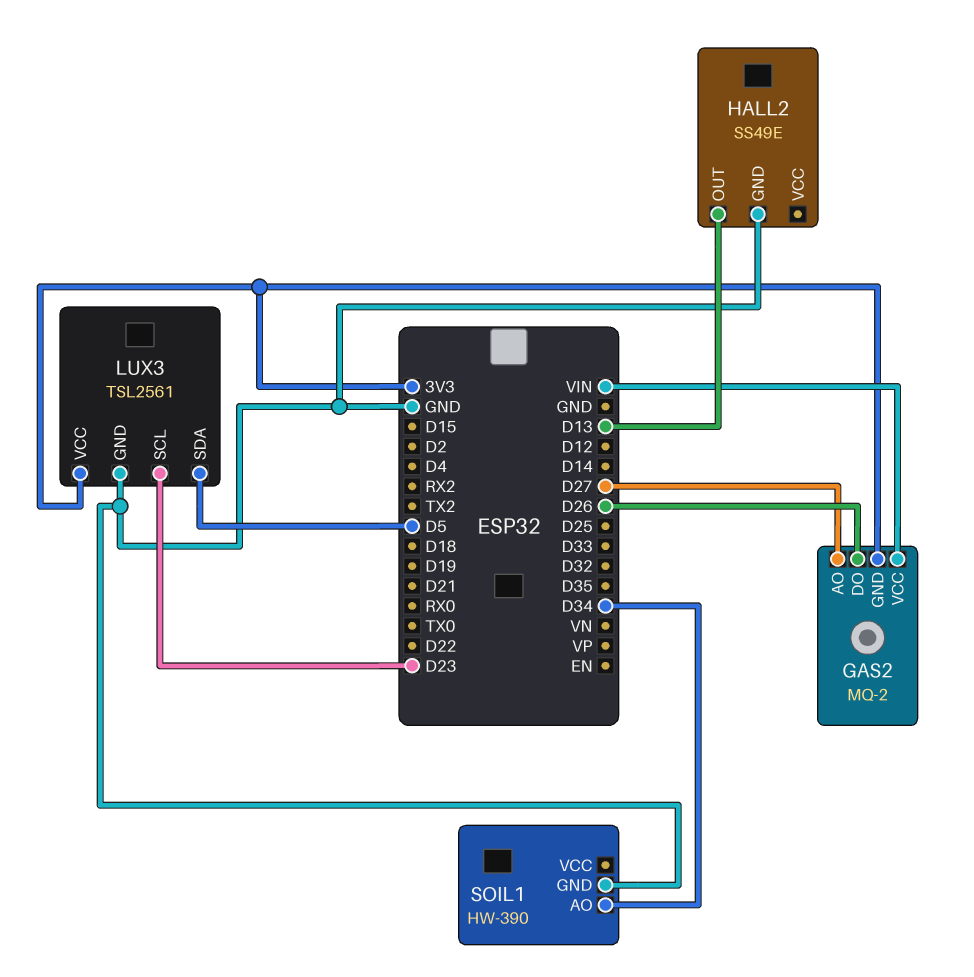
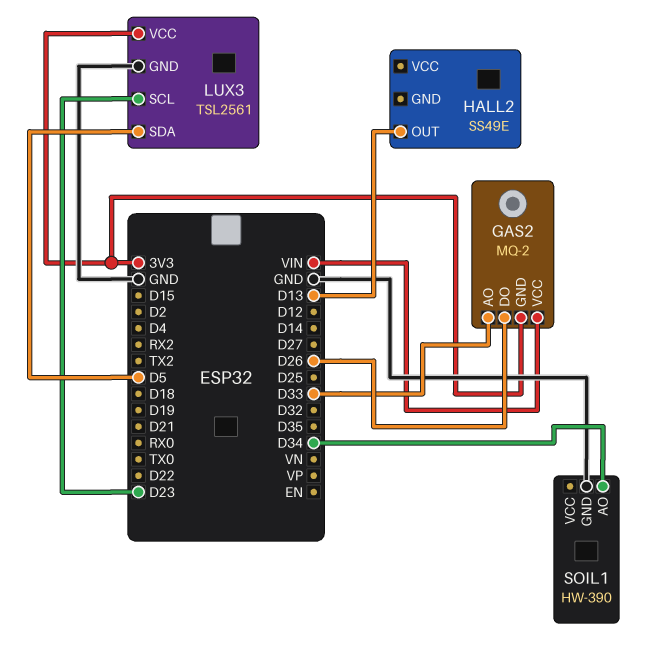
GAS2 pin AO: D27 -> D33
HALL2 pin GND: GND -> none

